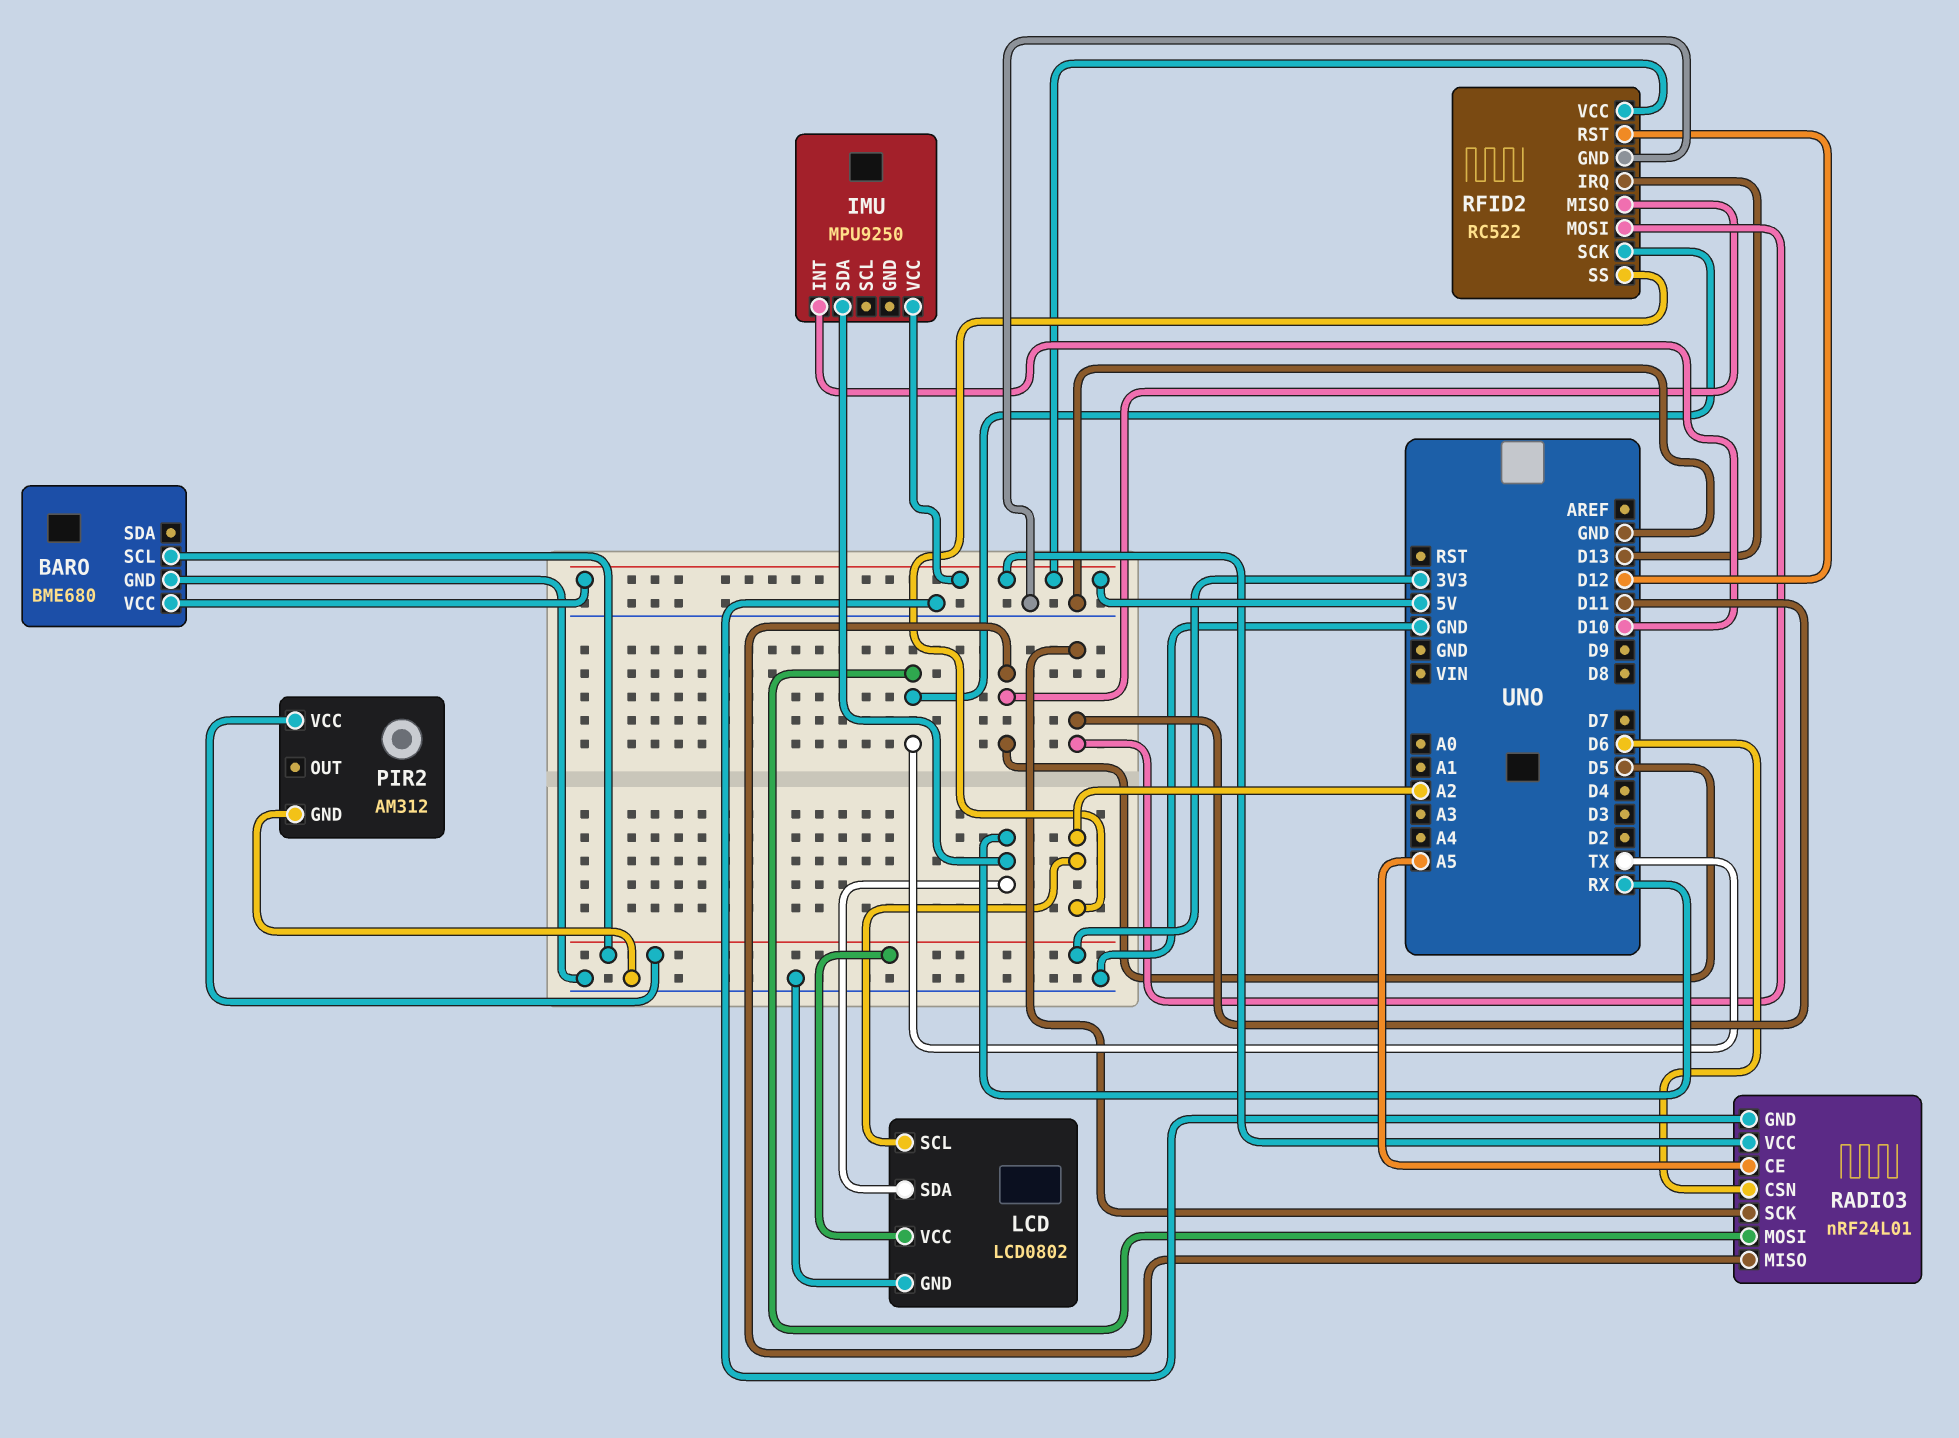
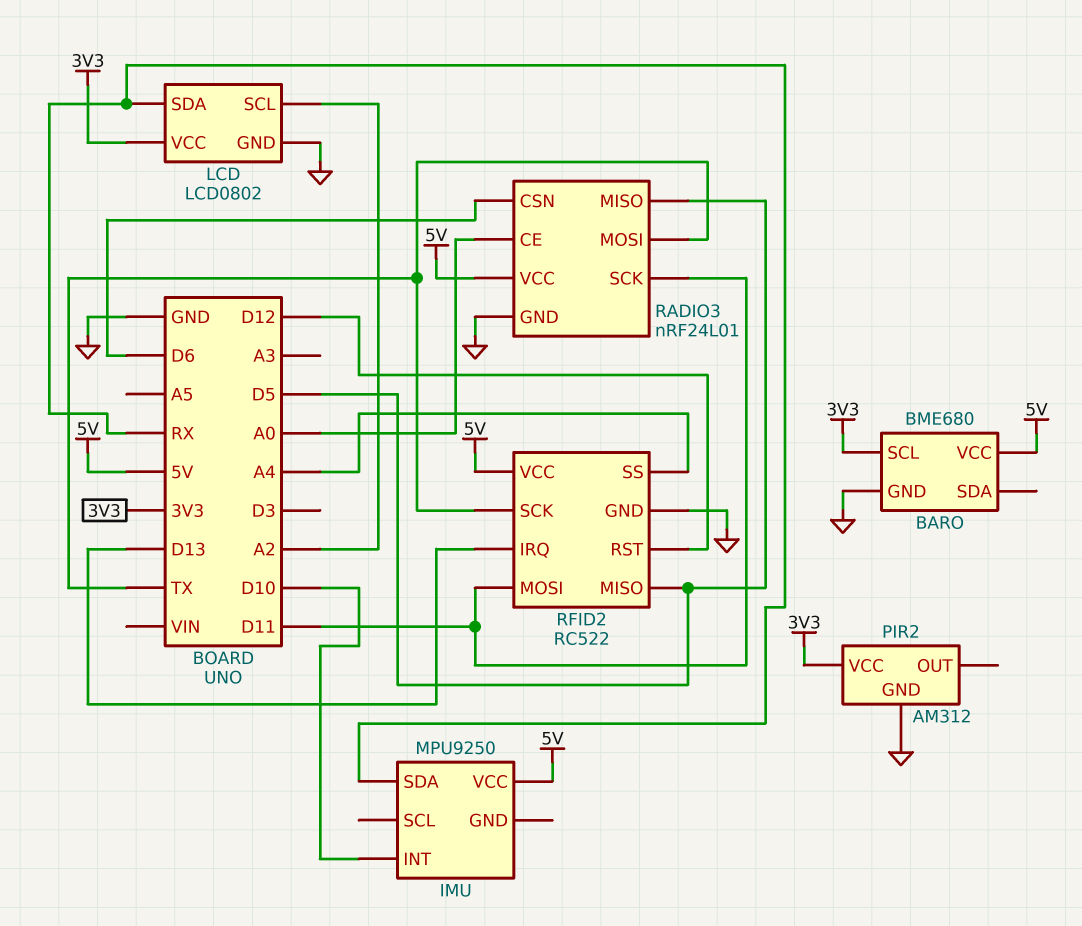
RADIO3 pin CE: A5 -> A0
RFID2 pin SS: A2 -> A4

